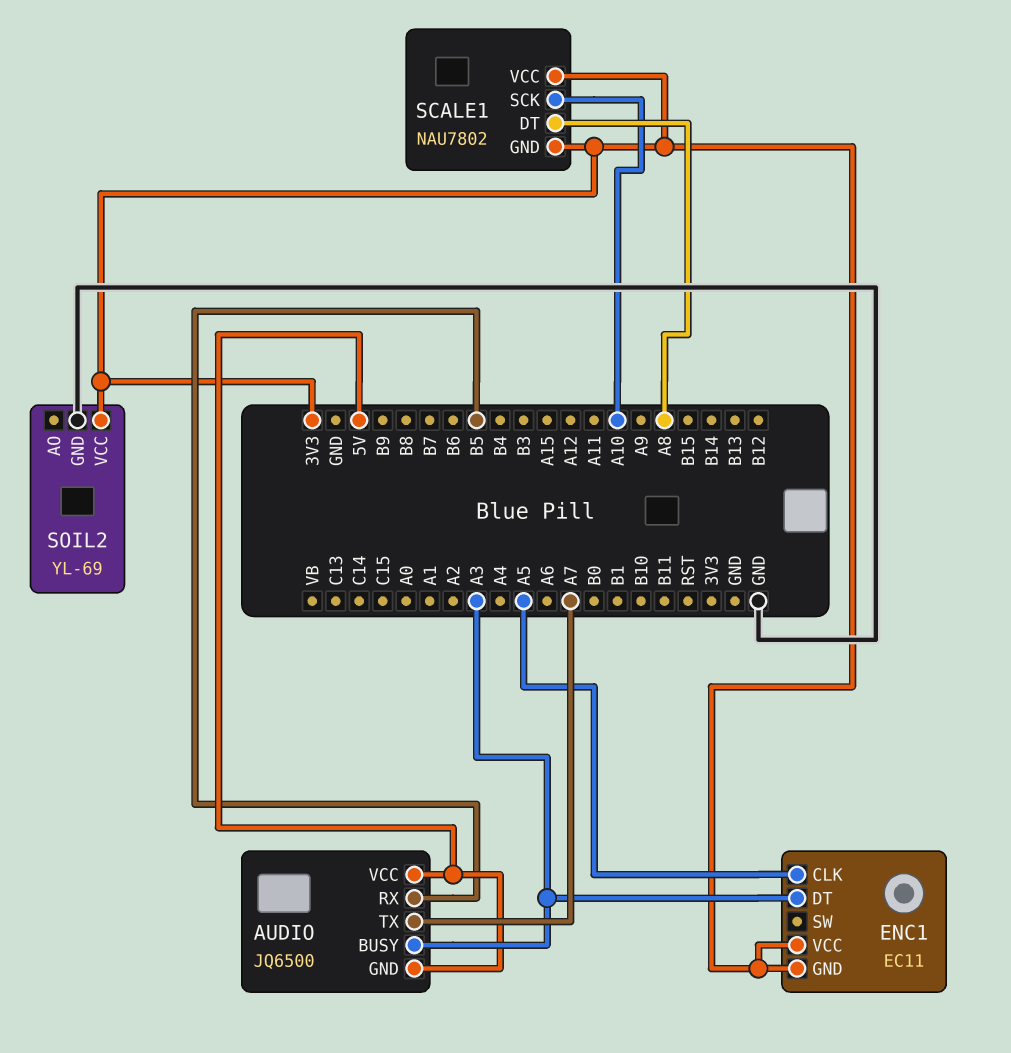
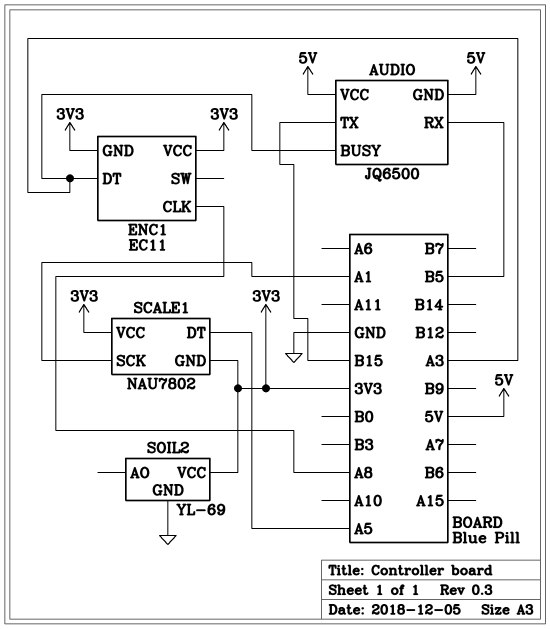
AUDIO pin TX: A7 -> B15
ENC1 pin CLK: A5 -> A8
SCALE1 pin DT: A8 -> A5
SCALE1 pin SCK: A10 -> A1

